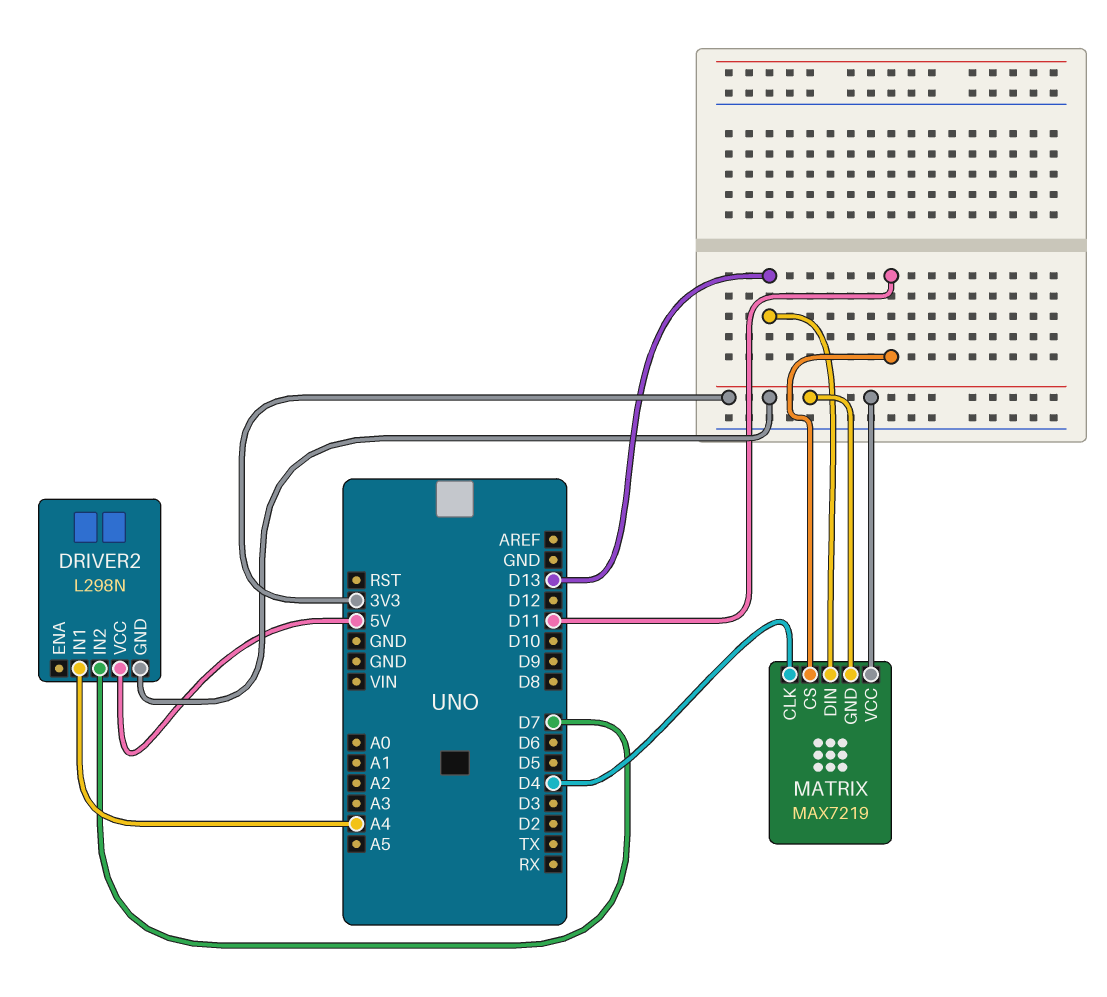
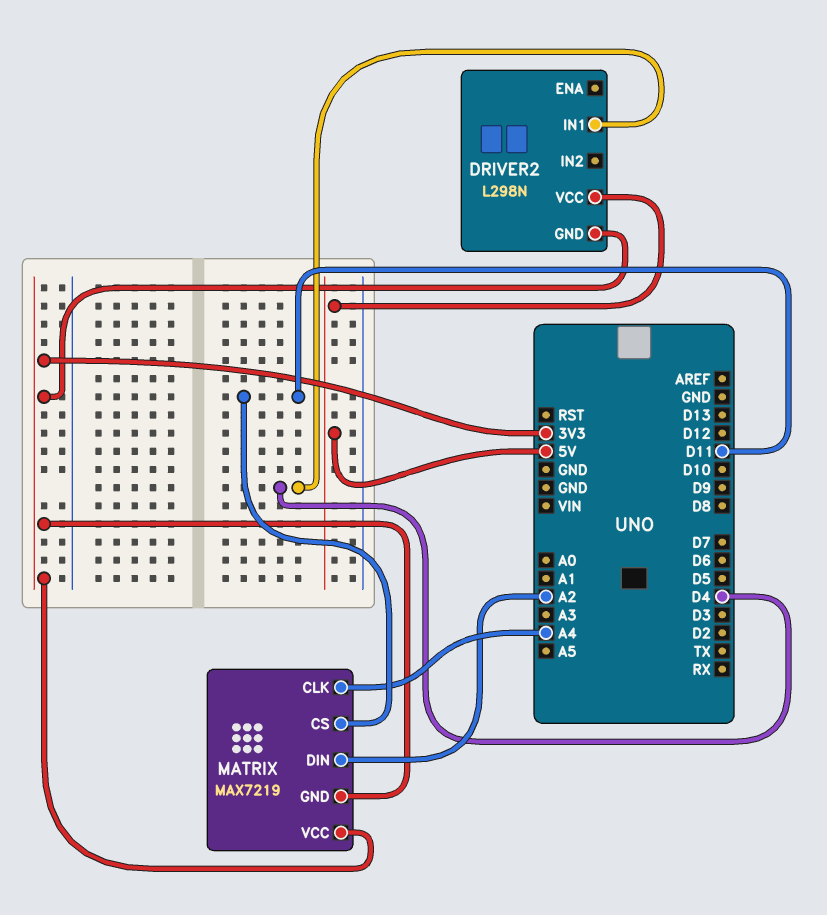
DRIVER2 pin IN1: A4 -> D4
DRIVER2 pin IN2: D7 -> none
MATRIX pin CLK: D4 -> A4
MATRIX pin DIN: D13 -> A2

